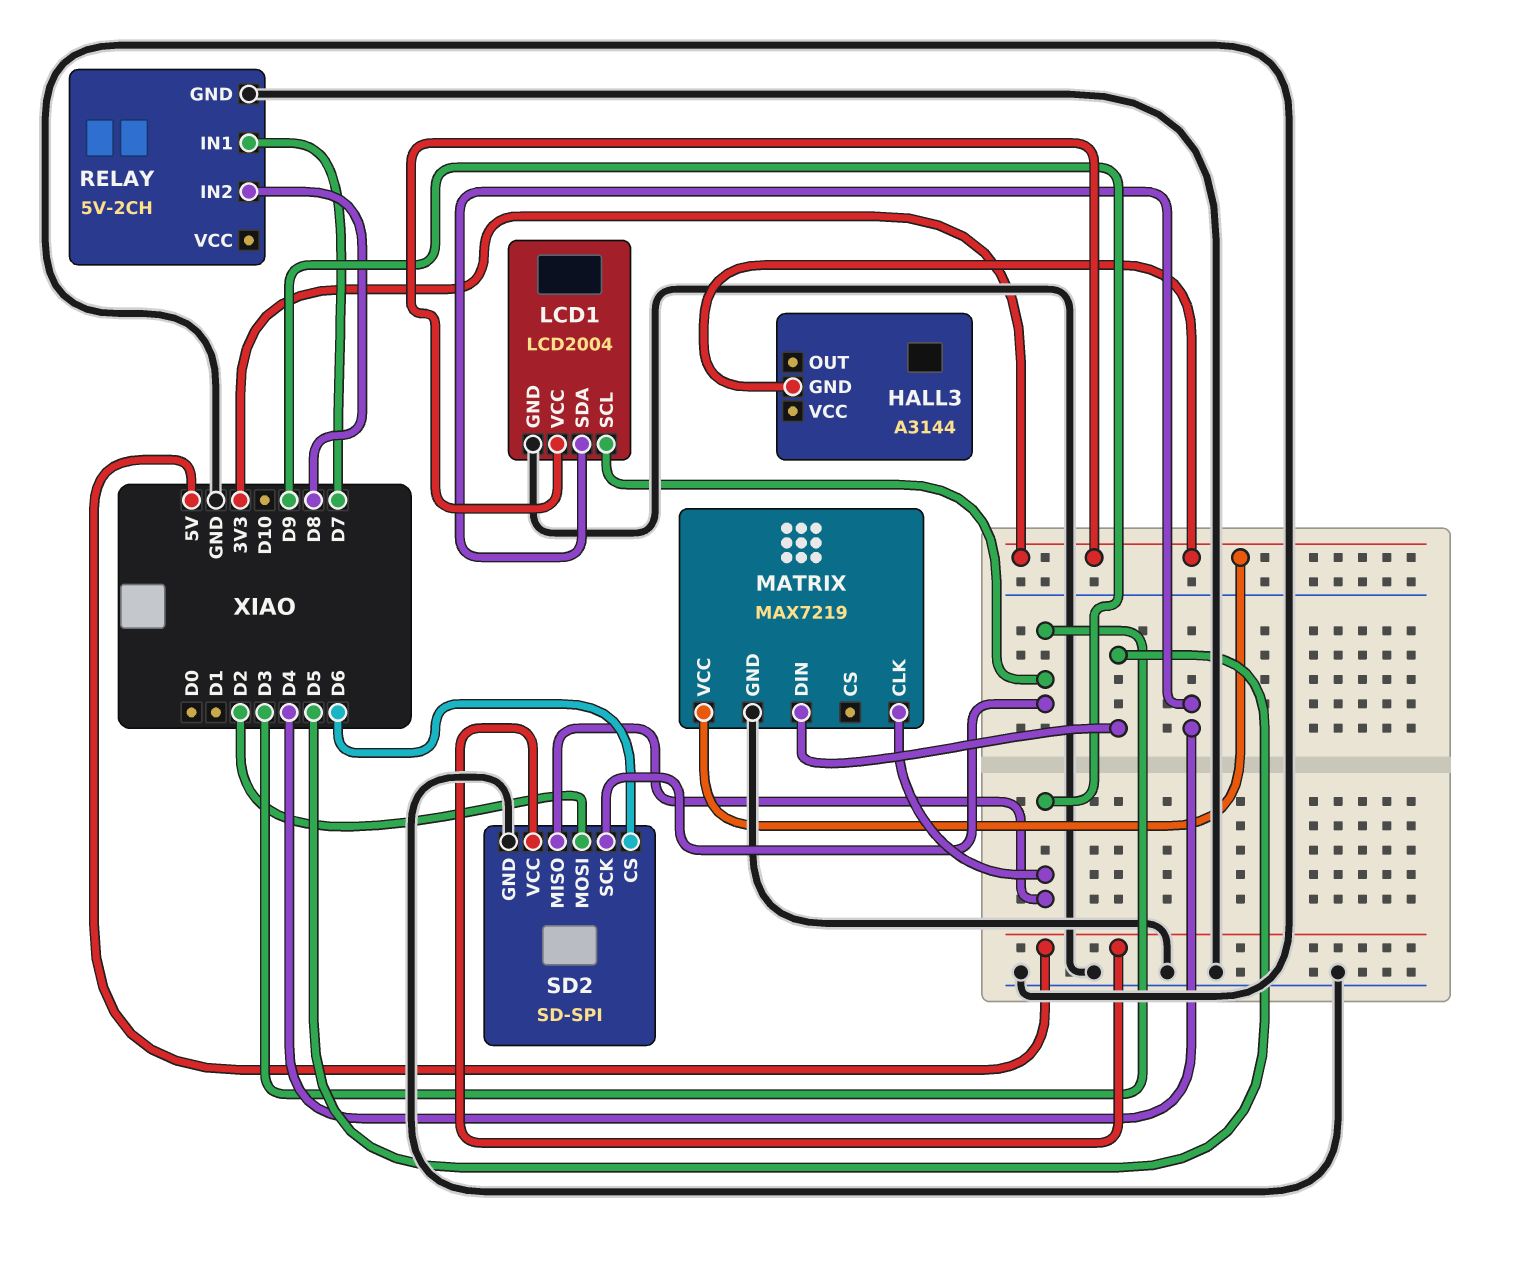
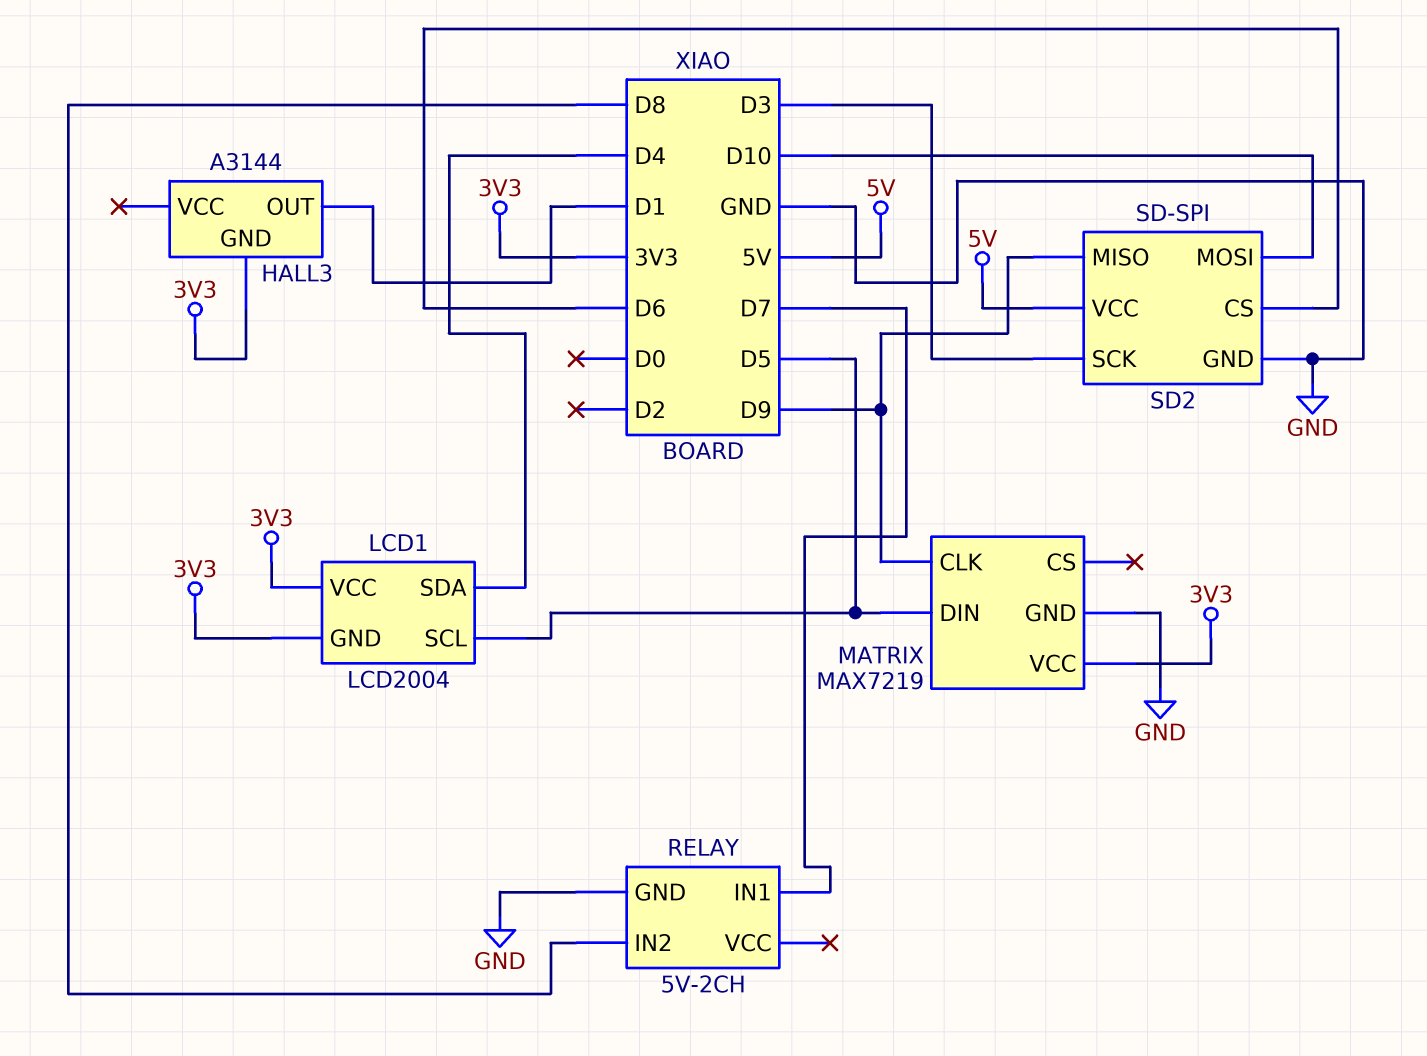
HALL3 pin OUT: none -> D1
LCD1 pin GND: GND -> 3V3
LCD1 pin SCL: D3 -> D5
SD2 pin MOSI: D2 -> D10

